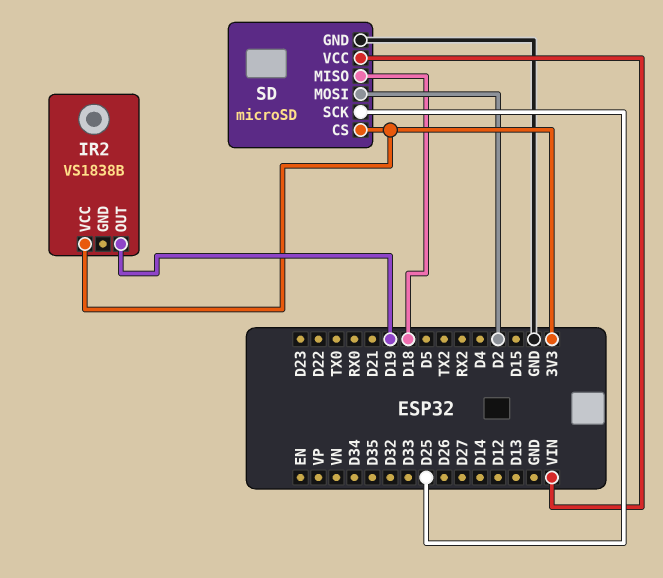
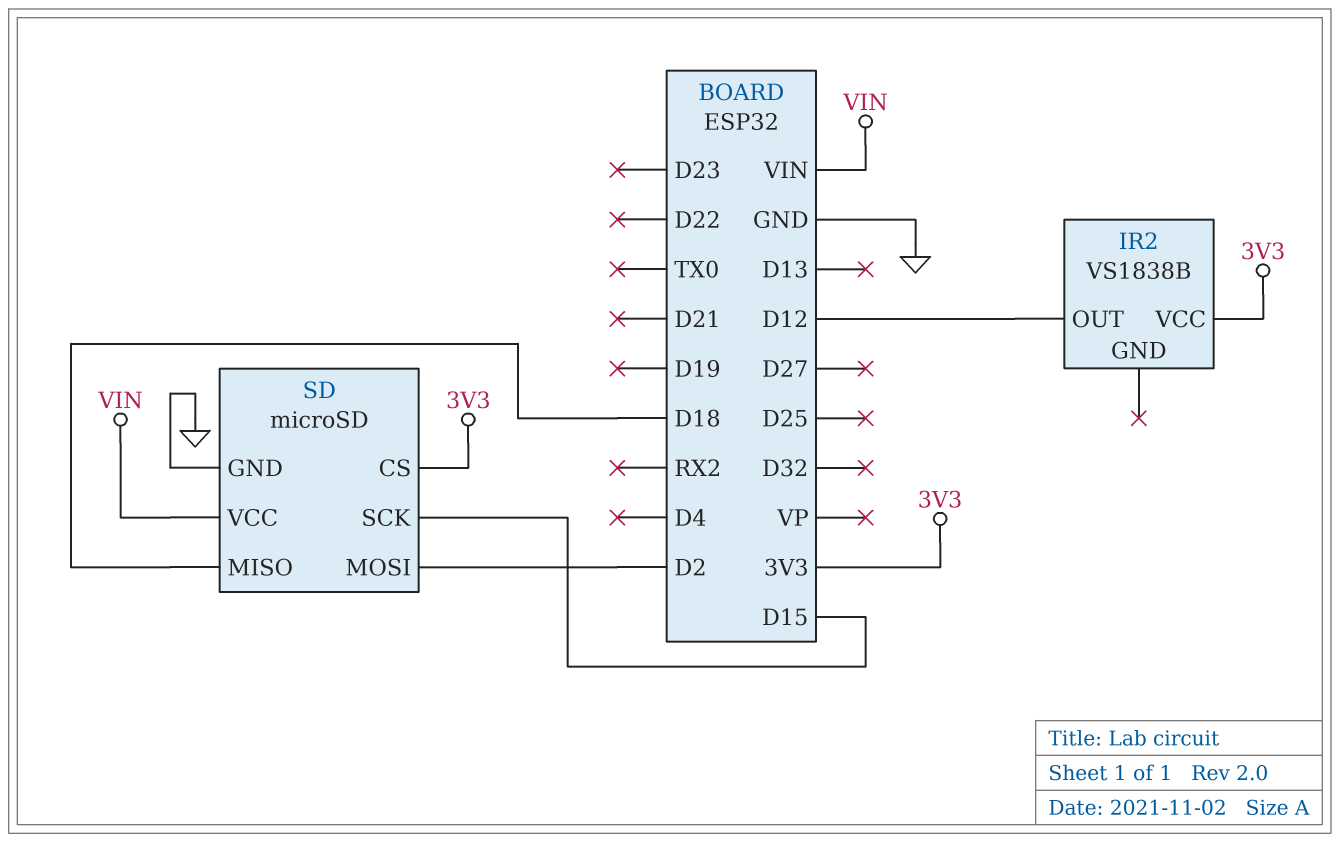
IR2 pin OUT: D19 -> D12
SD pin SCK: D25 -> D15

